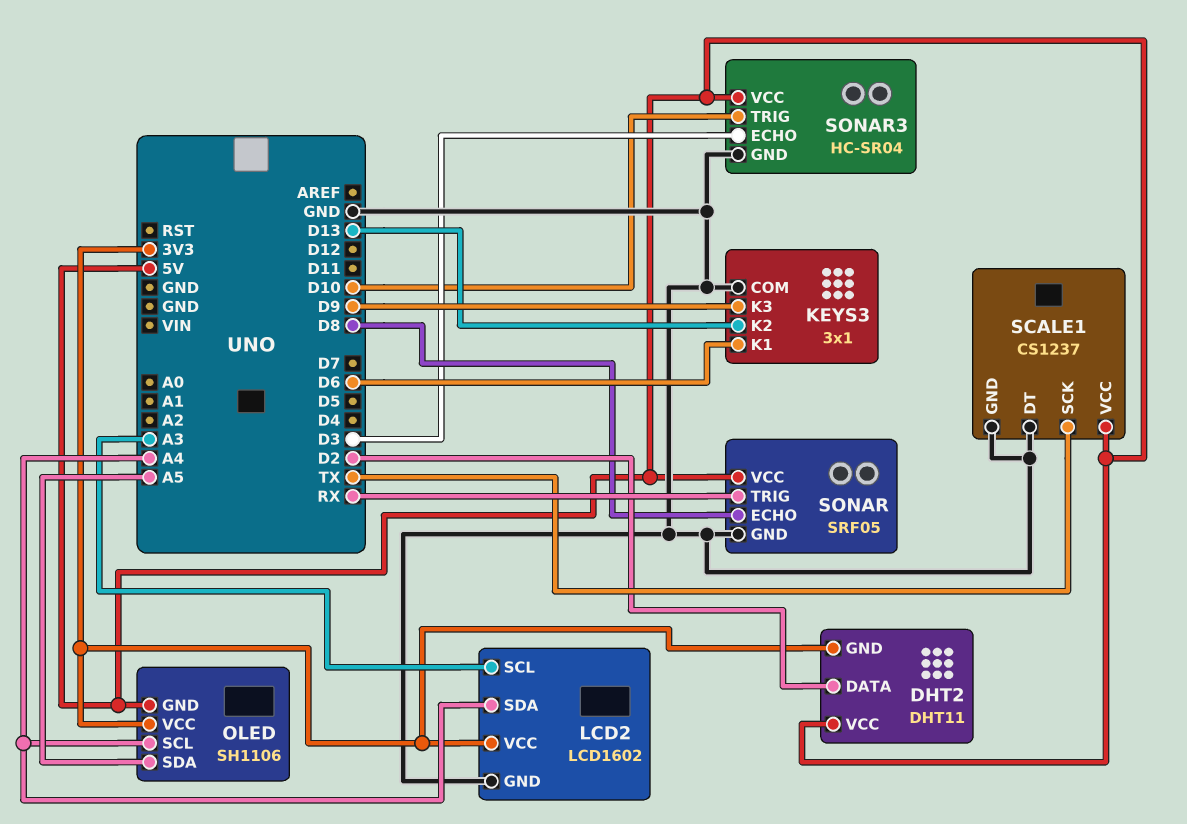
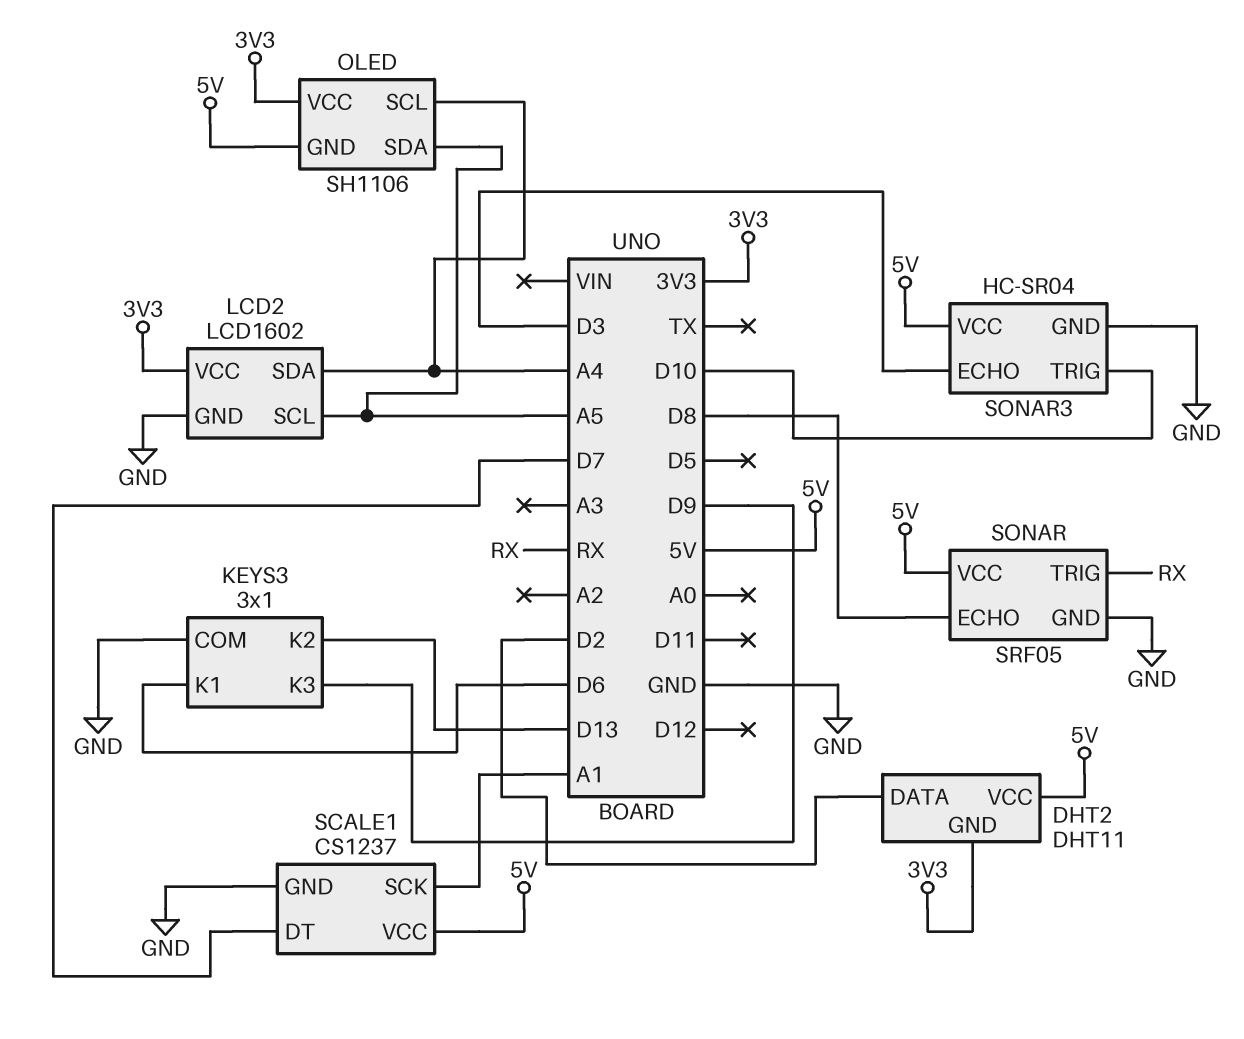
LCD2 pin SCL: A3 -> A5
SCALE1 pin DT: GND -> D7
SCALE1 pin SCK: TX -> A1

